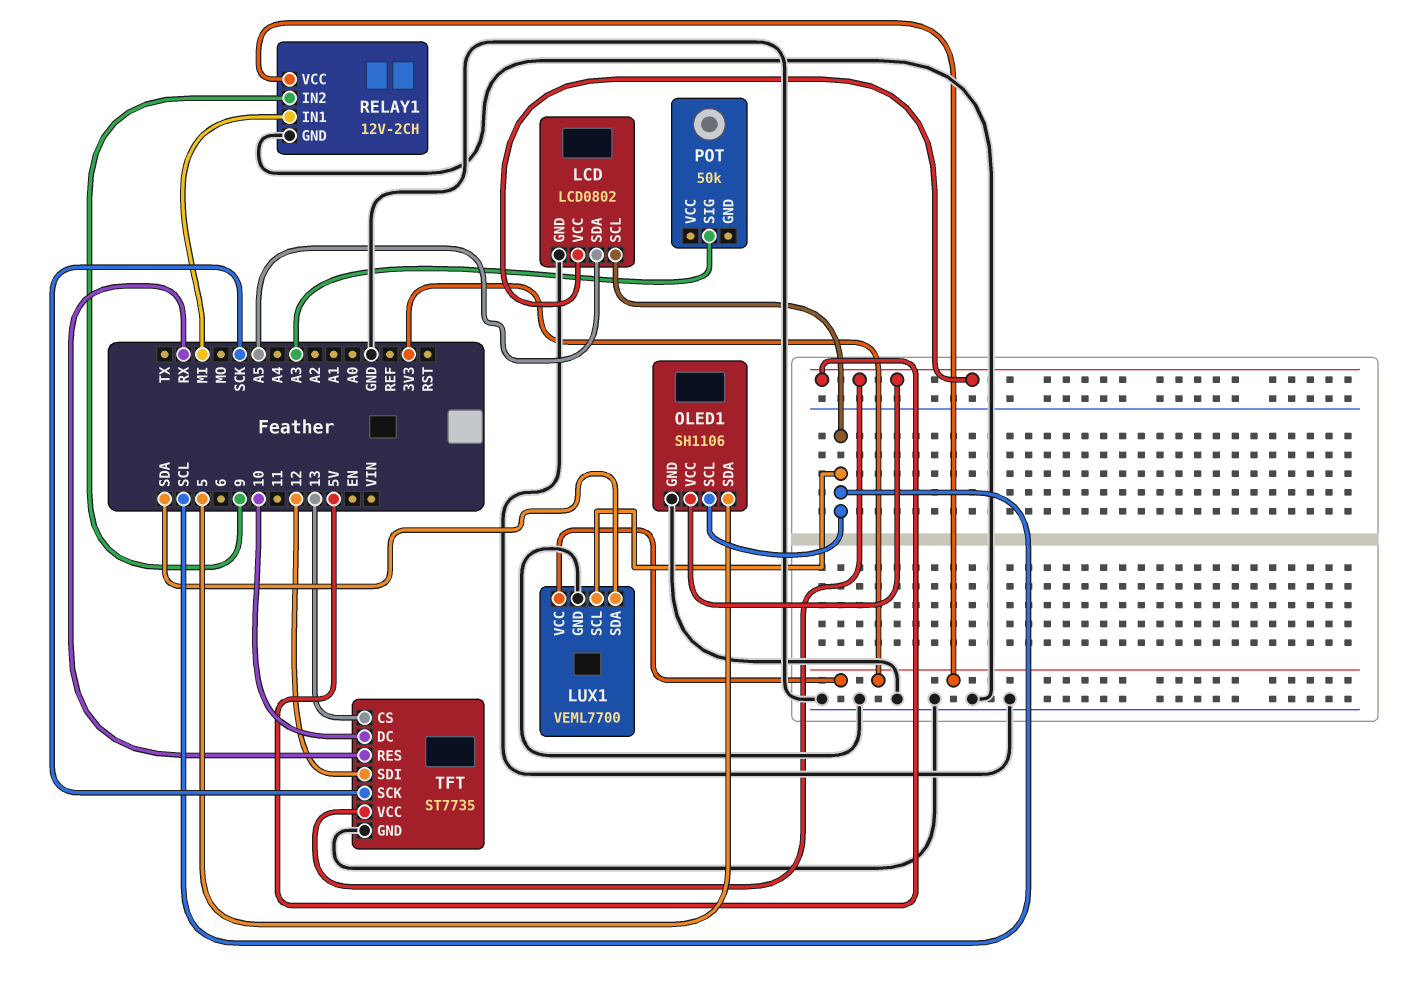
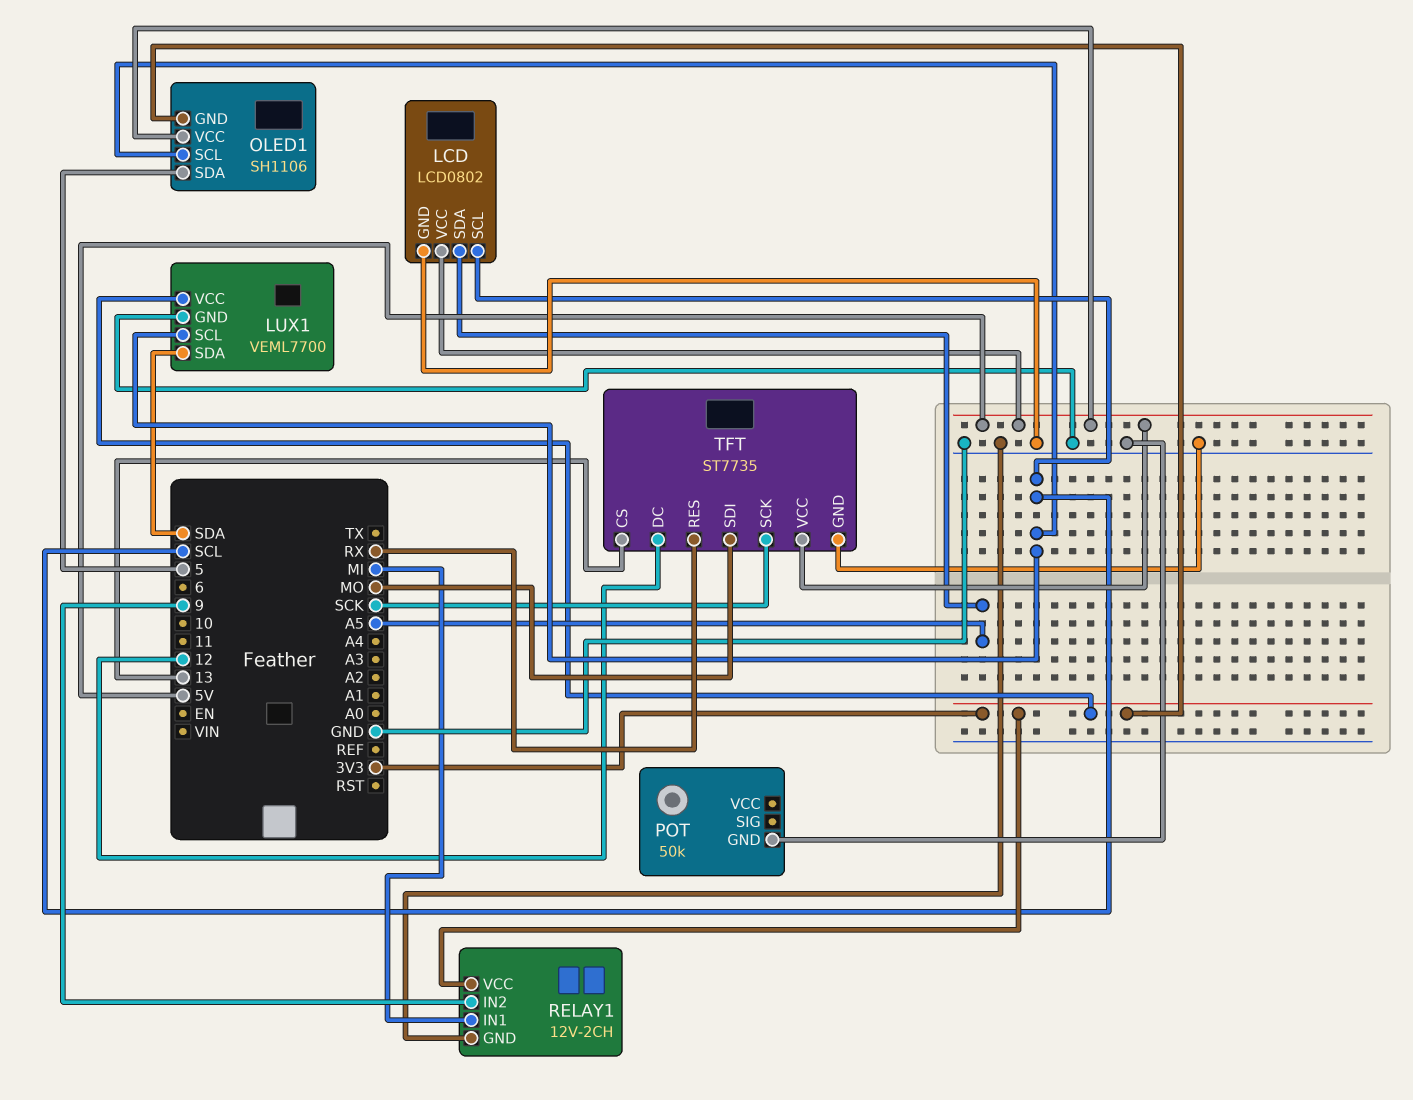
OLED1 pin GND: GND -> 3V3
POT pin GND: none -> GND
POT pin SIG: A3 -> none
TFT pin DC: 10 -> 12
TFT pin SDI: 12 -> MO

